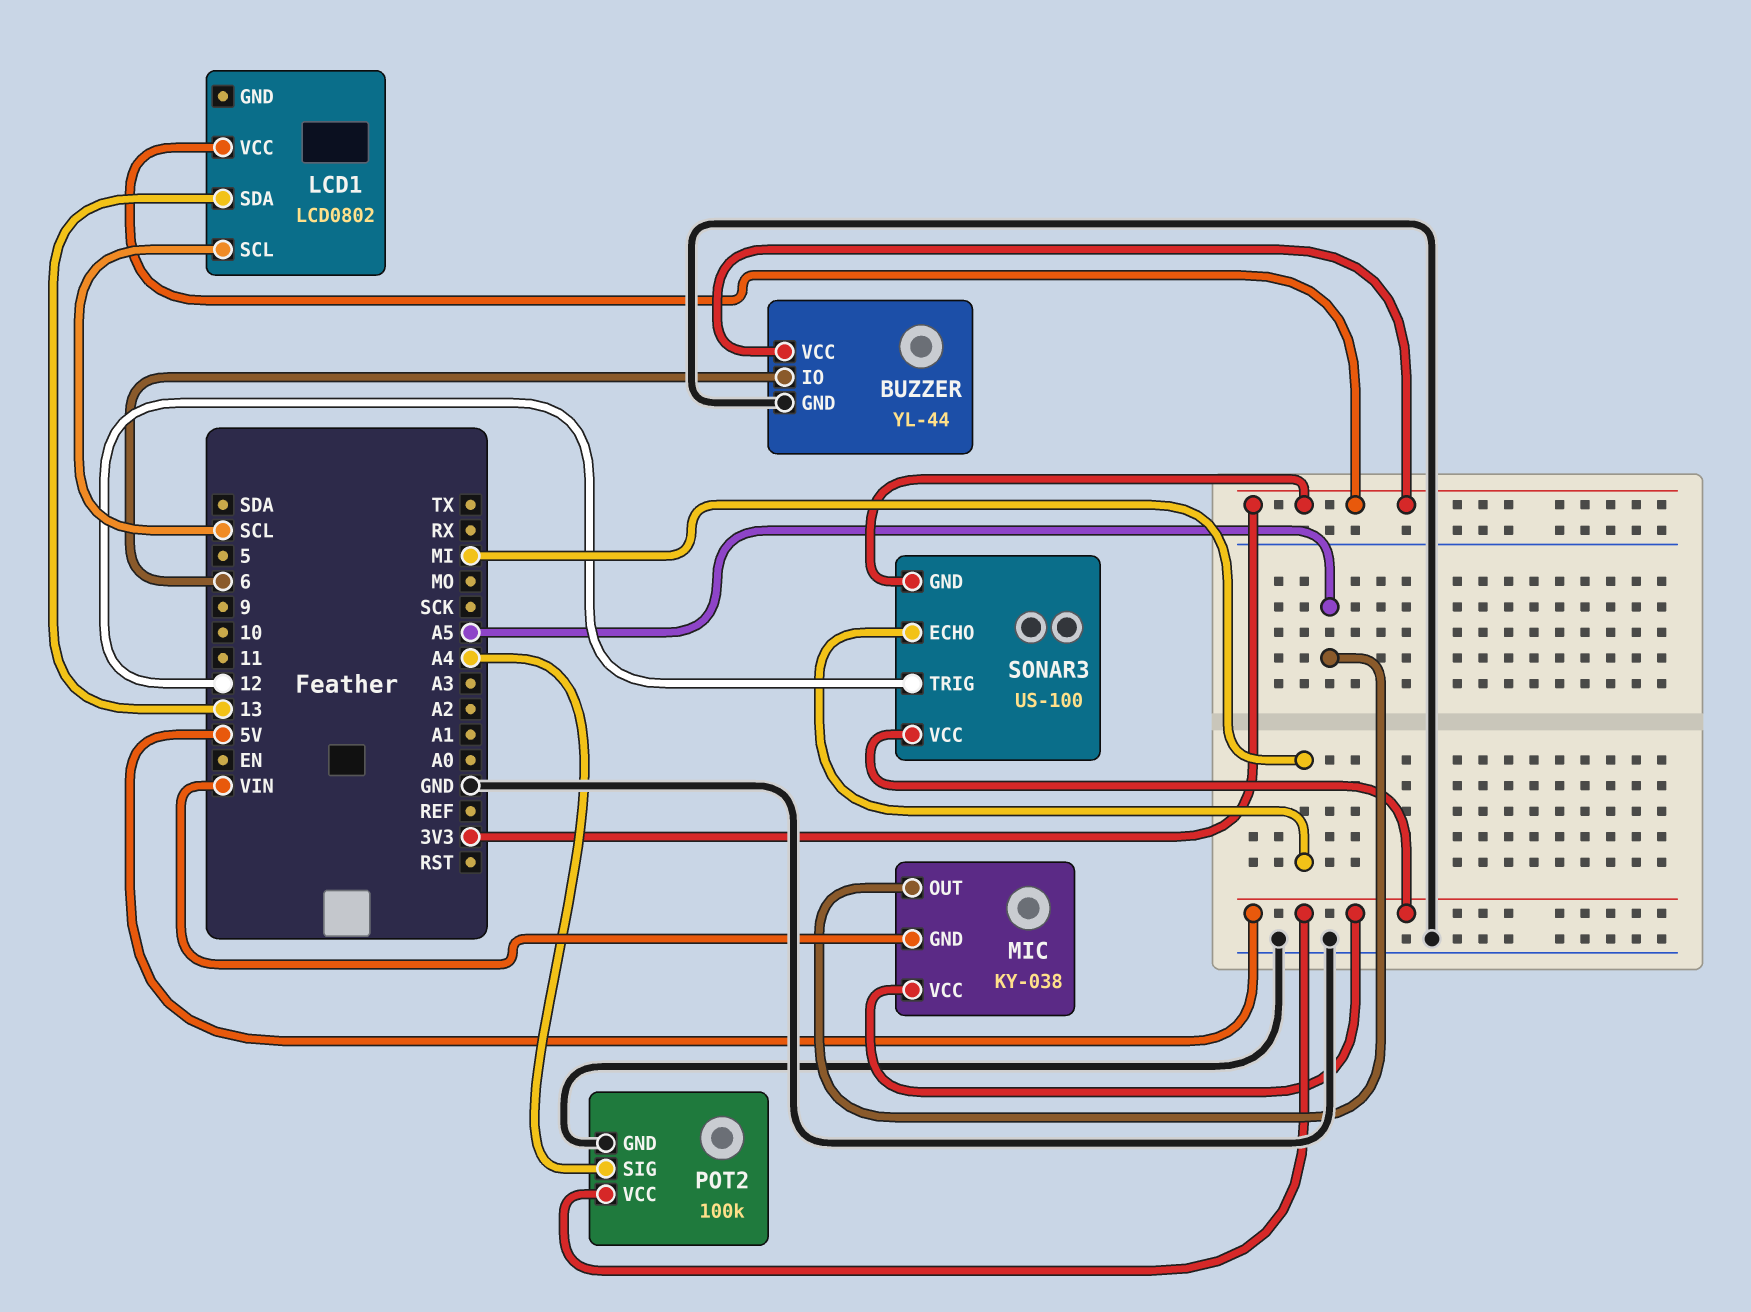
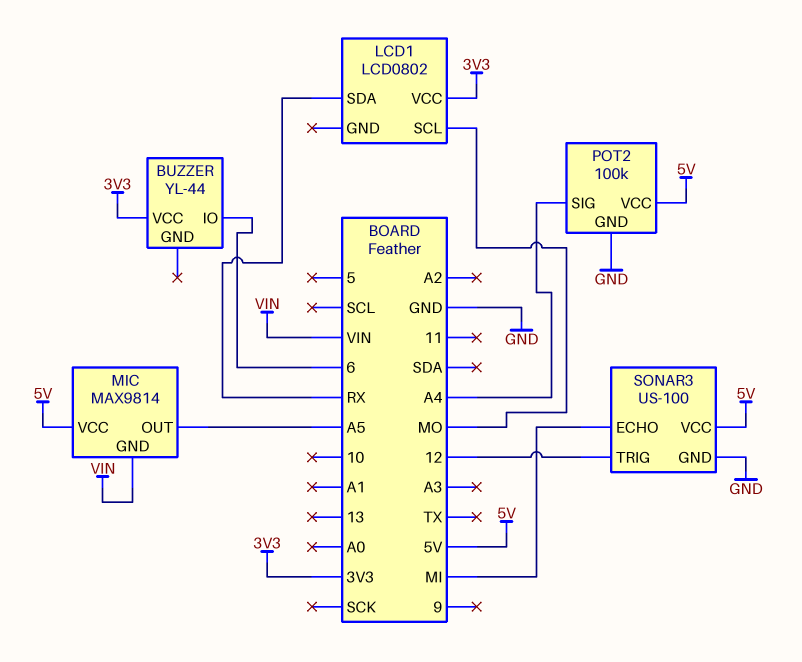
BUZZER pin GND: GND -> none
LCD1 pin SCL: SCL -> MO
LCD1 pin SDA: 13 -> RX
MIC: KY-038 -> MAX9814
SONAR3 pin GND: 3V3 -> GND

